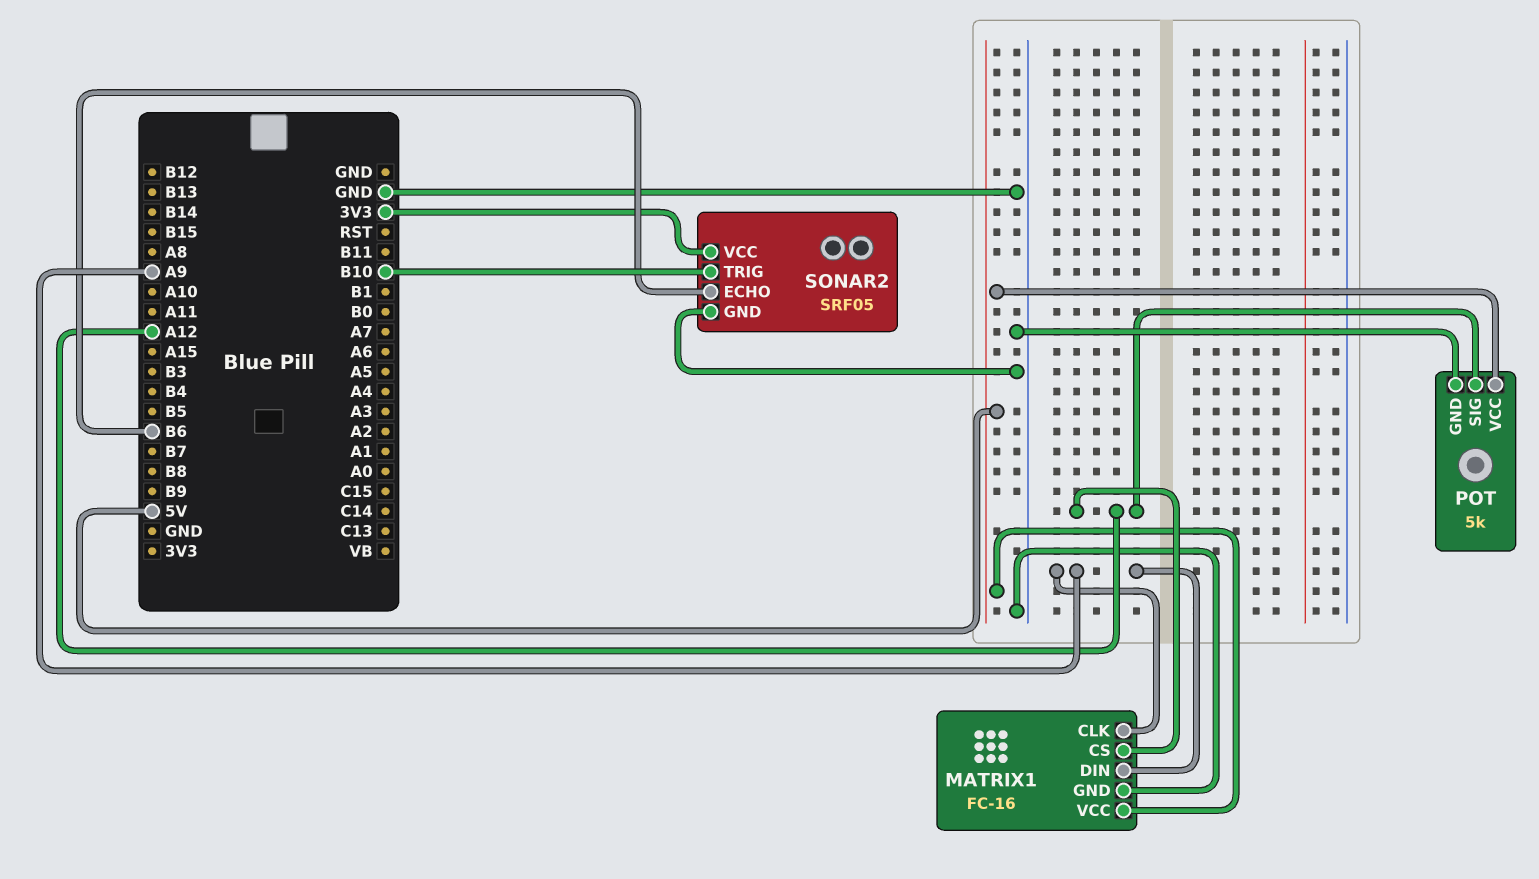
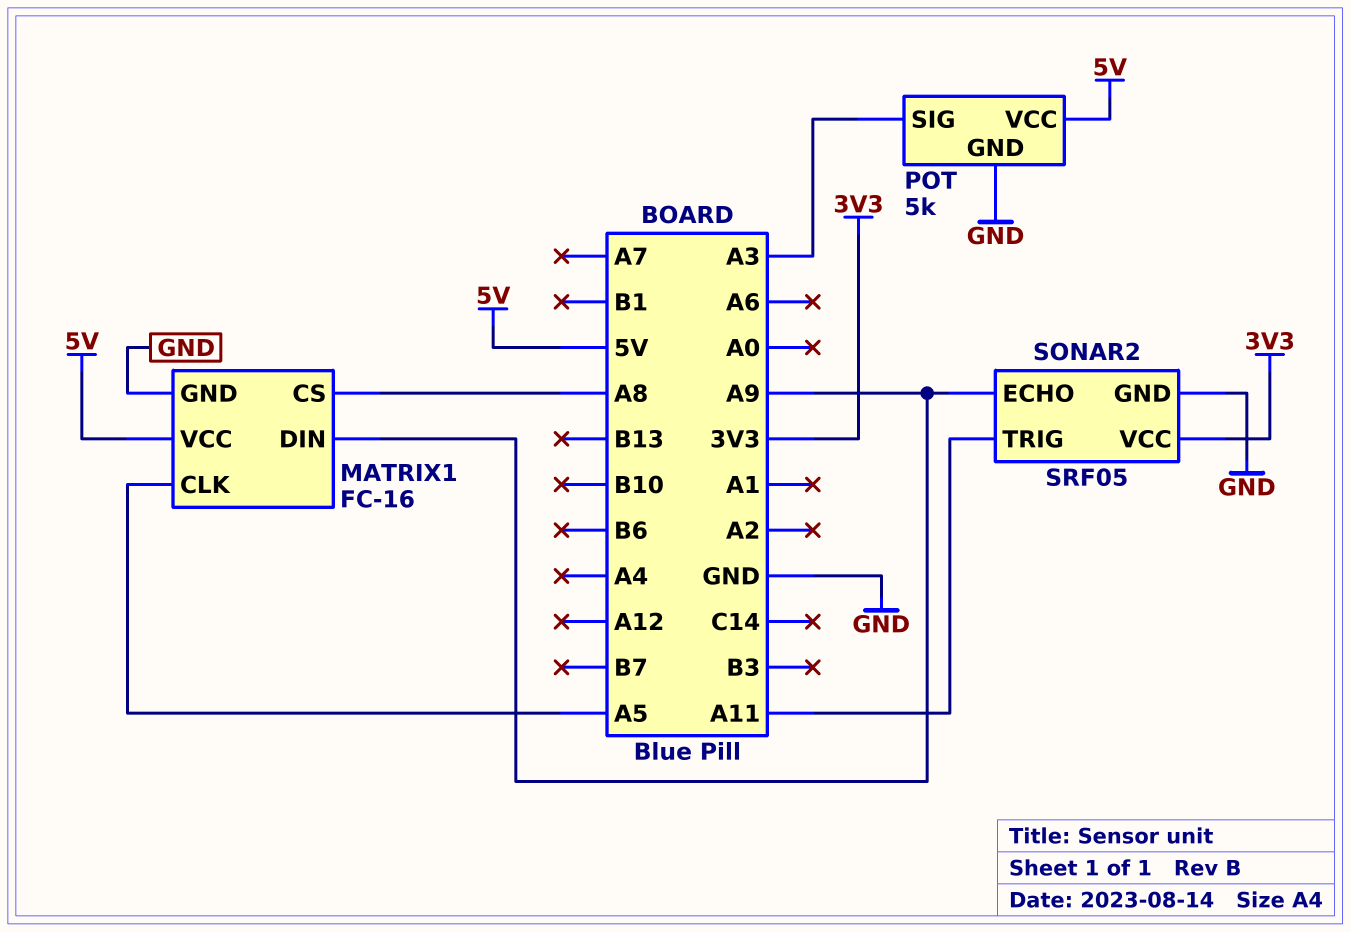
MATRIX1 pin CLK: A9 -> A5
MATRIX1 pin CS: A12 -> A8
POT pin SIG: A12 -> A3
SONAR2 pin ECHO: B6 -> A9
SONAR2 pin TRIG: B10 -> A11

